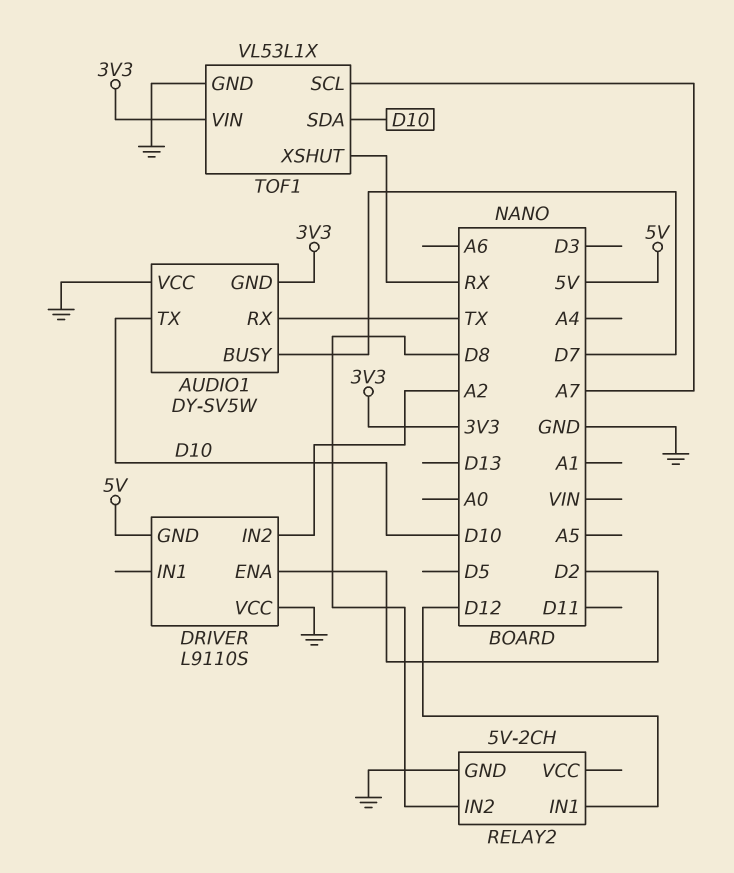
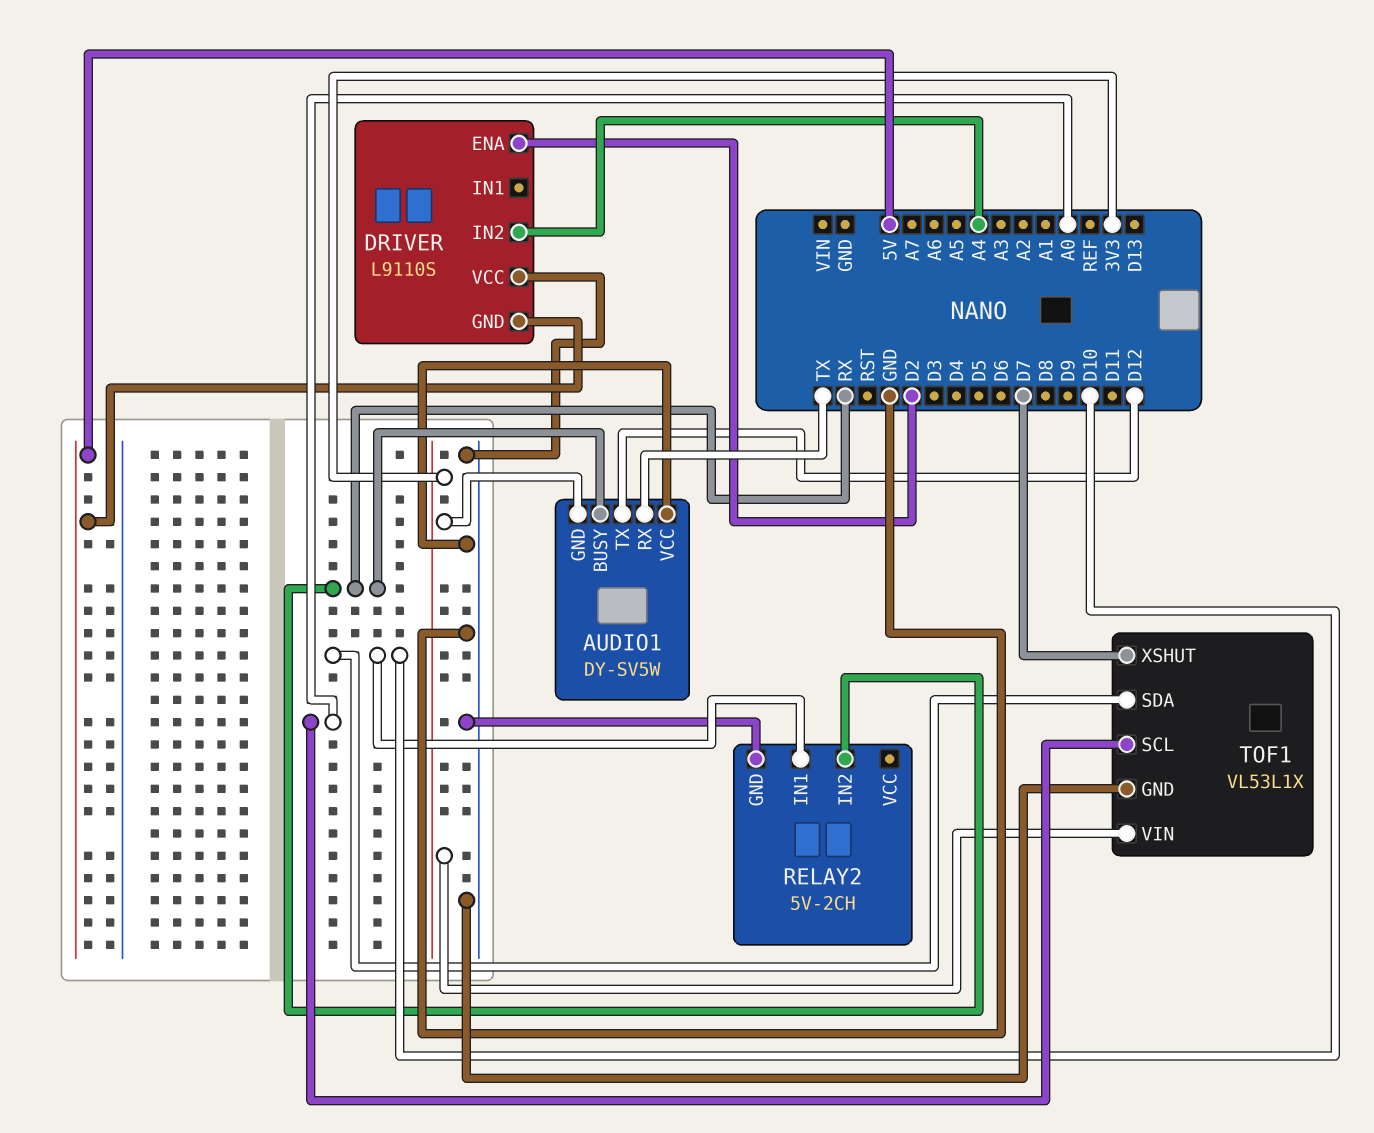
AUDIO1 pin BUSY: D7 -> RX
AUDIO1 pin TX: D10 -> D12
DRIVER pin IN2: A2 -> A4
RELAY2 pin IN1: D12 -> D10
RELAY2 pin IN2: D8 -> RX
TOF1 pin SCL: A7 -> A0
TOF1 pin XSHUT: RX -> D7

